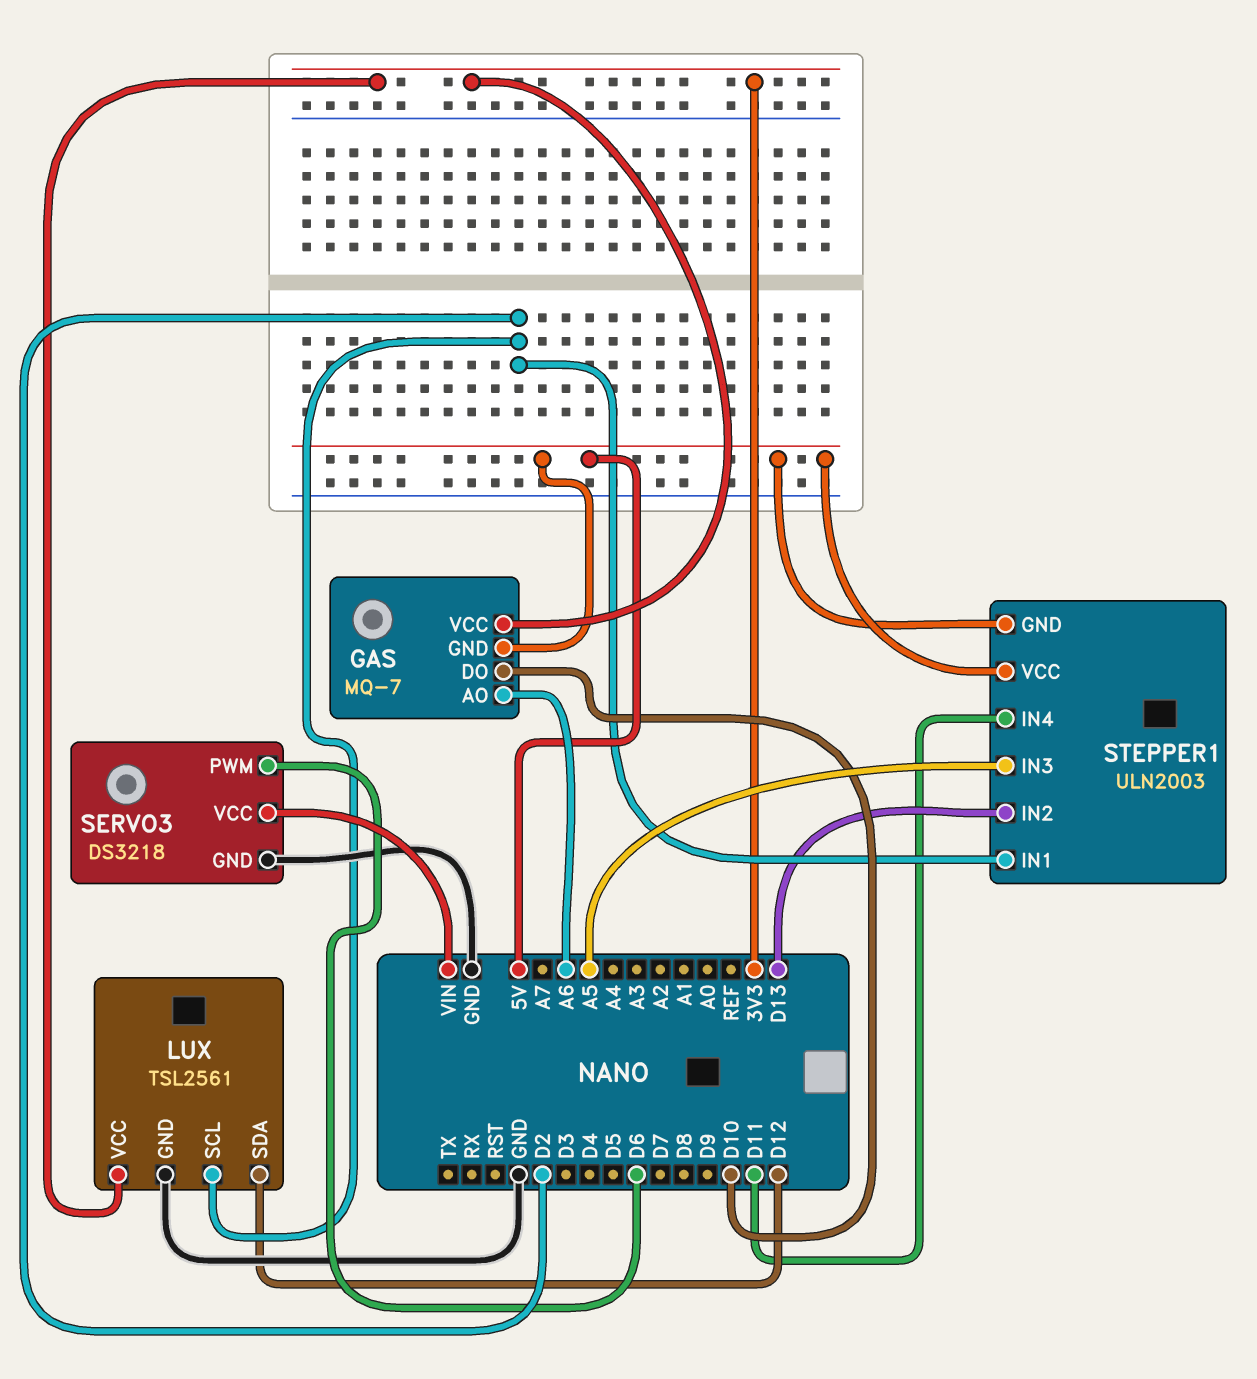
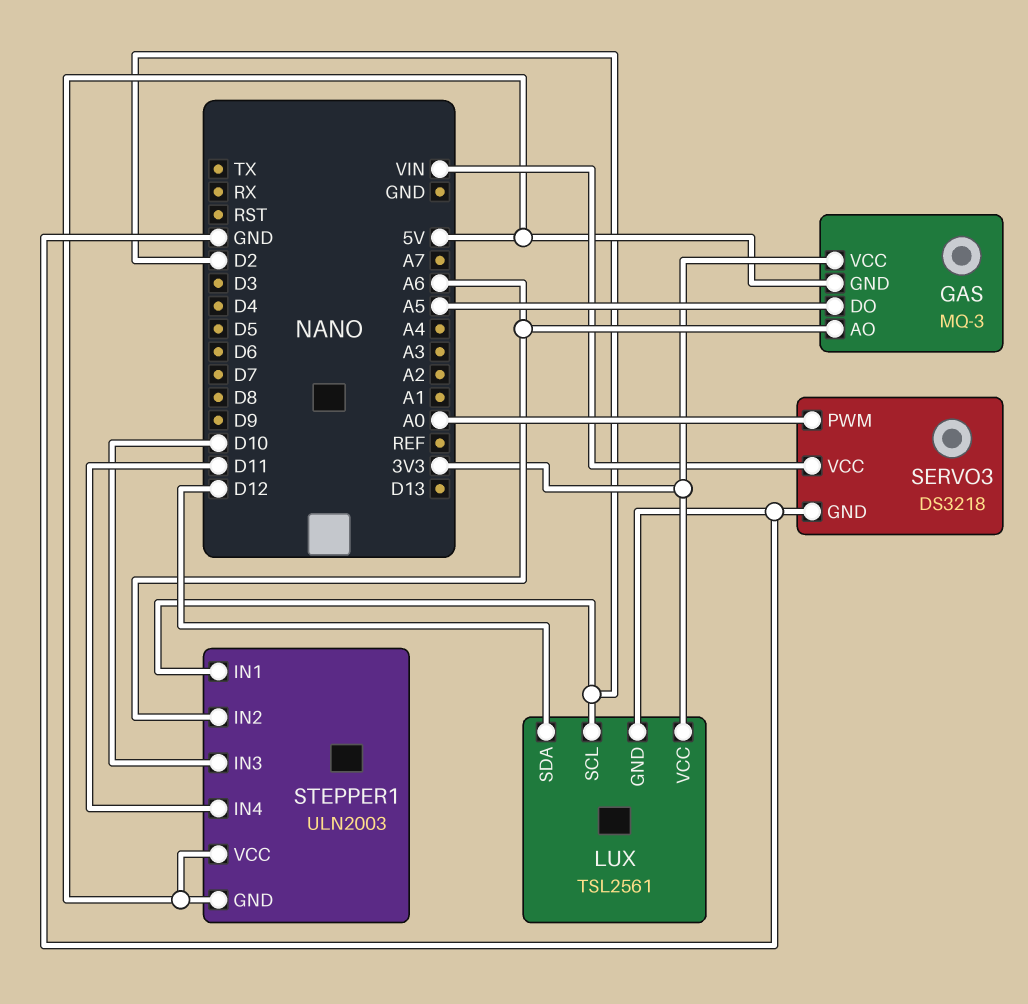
GAS: MQ-7 -> MQ-3
GAS pin DO: D10 -> A5
SERVO3 pin PWM: D6 -> A0
STEPPER1 pin IN2: D13 -> A6
STEPPER1 pin IN3: A5 -> D10

